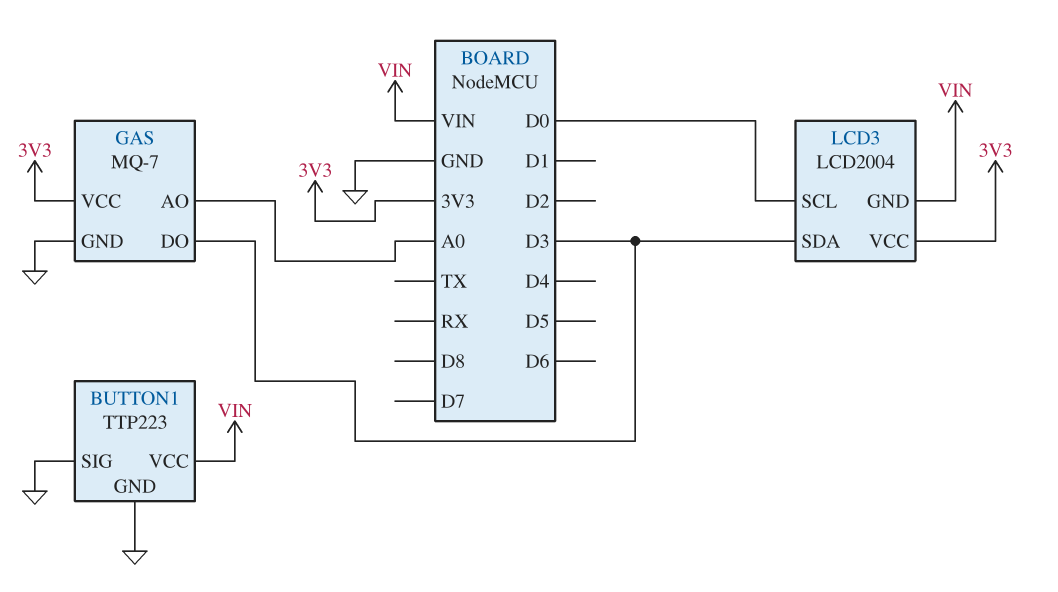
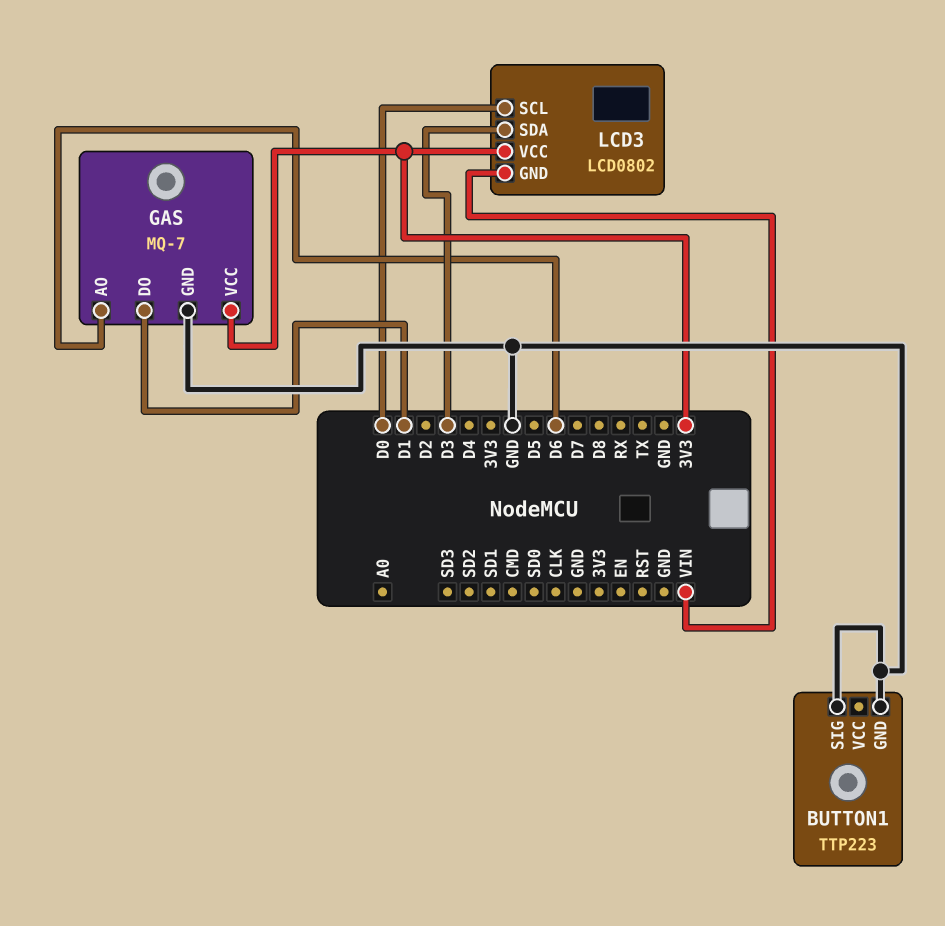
BUTTON1 pin VCC: VIN -> none
GAS pin AO: A0 -> D6
GAS pin DO: D3 -> D1
LCD3: LCD2004 -> LCD0802

